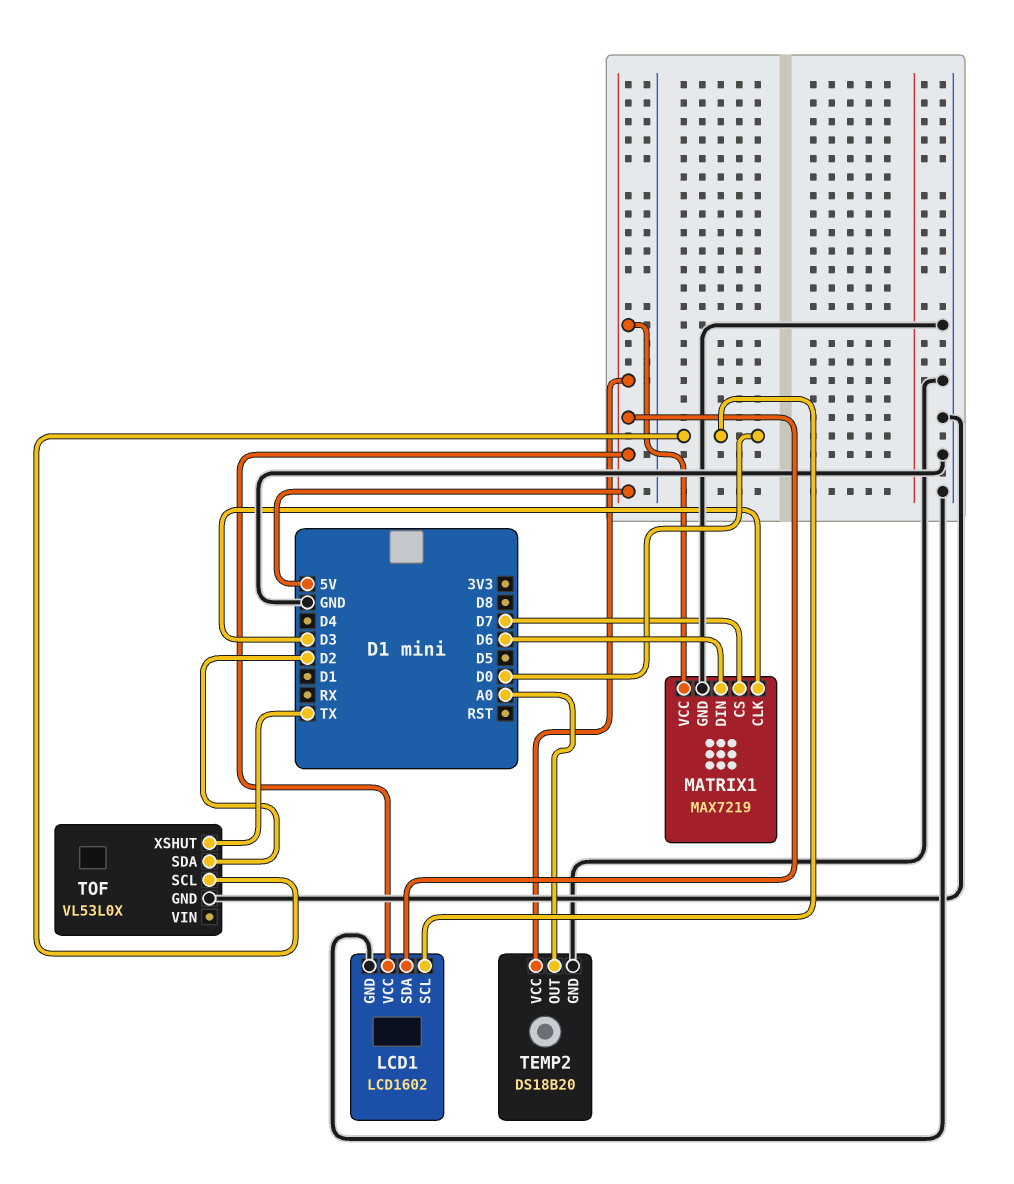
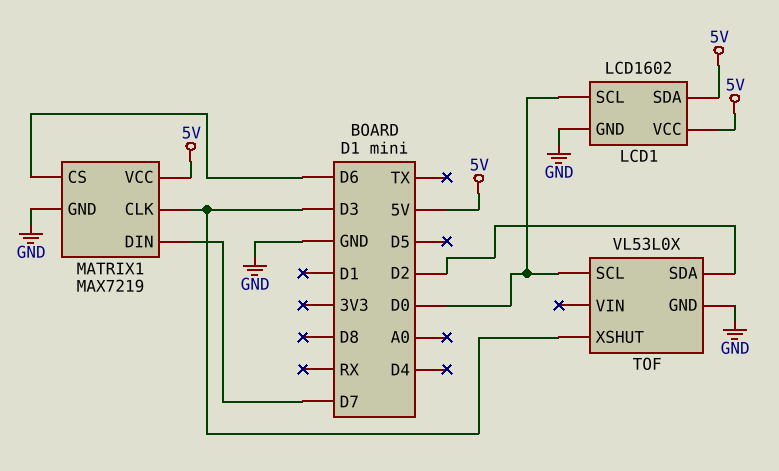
MATRIX1 pin CS: D7 -> D6
MATRIX1 pin DIN: D6 -> D7
TEMP2: DS18B20 -> none
TEMP2 pin GND: GND -> none
TEMP2 pin OUT: A0 -> none
TEMP2 pin VCC: 5V -> none
TOF pin XSHUT: TX -> D3

